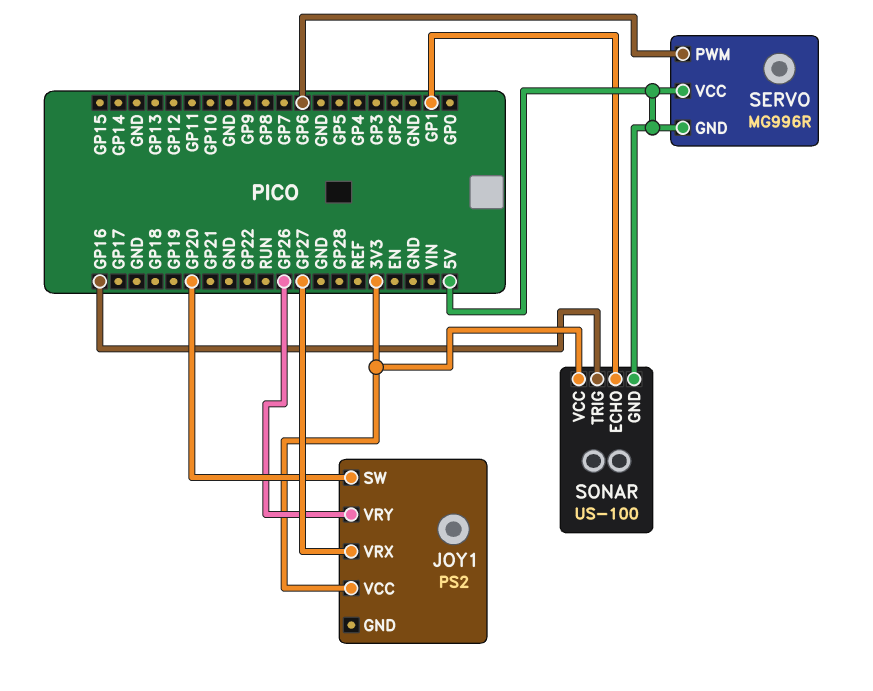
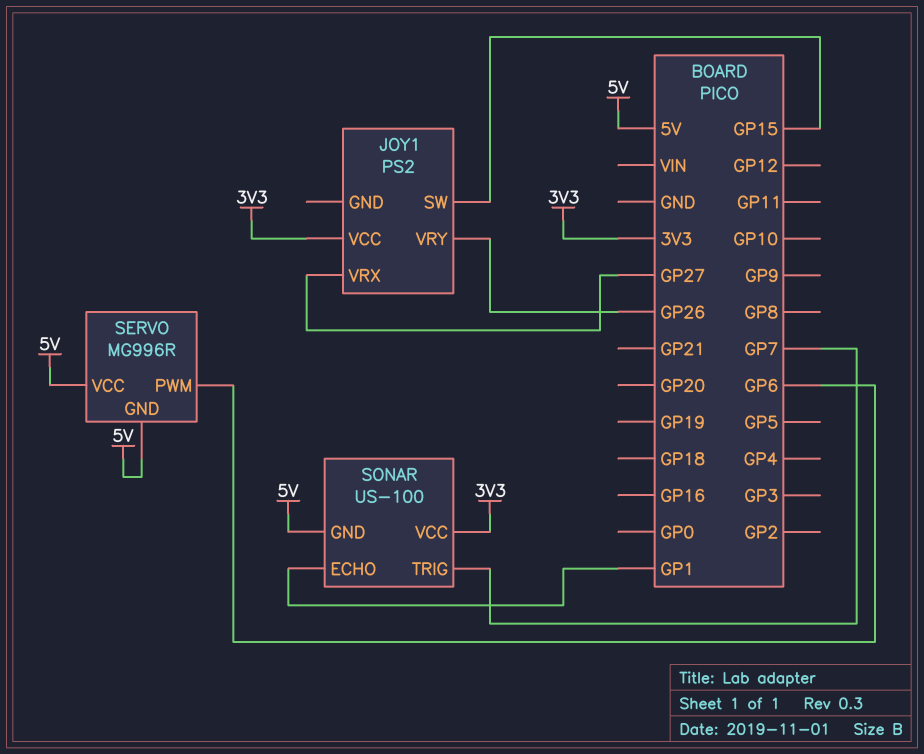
JOY1 pin SW: GP20 -> GP15
SONAR pin TRIG: GP16 -> GP7

